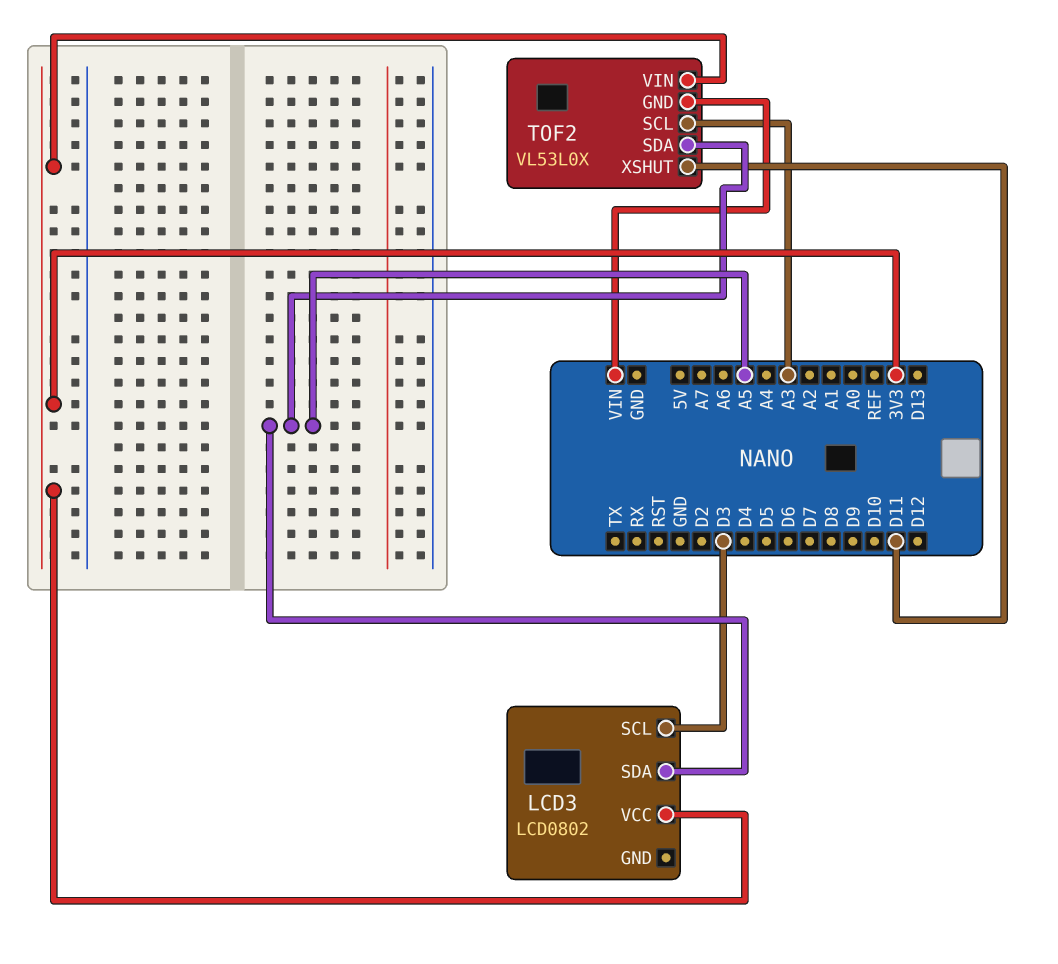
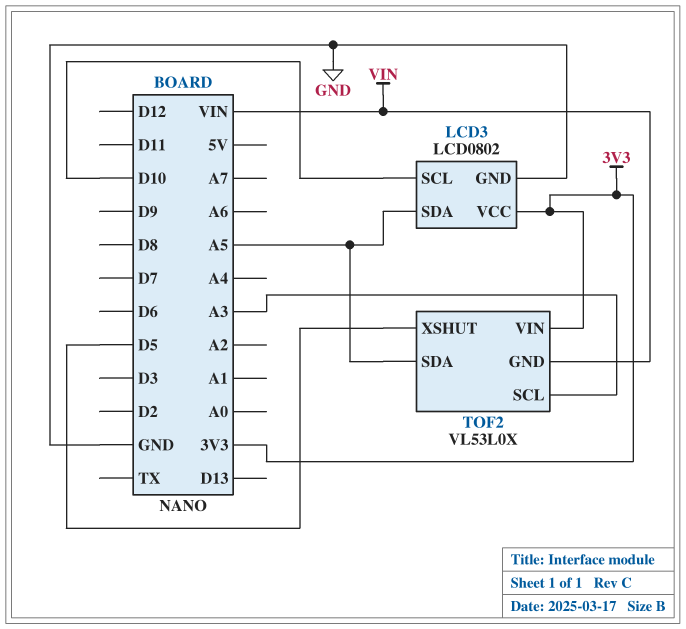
LCD3 pin GND: none -> GND
LCD3 pin SCL: D3 -> D10
TOF2 pin XSHUT: D11 -> D5

